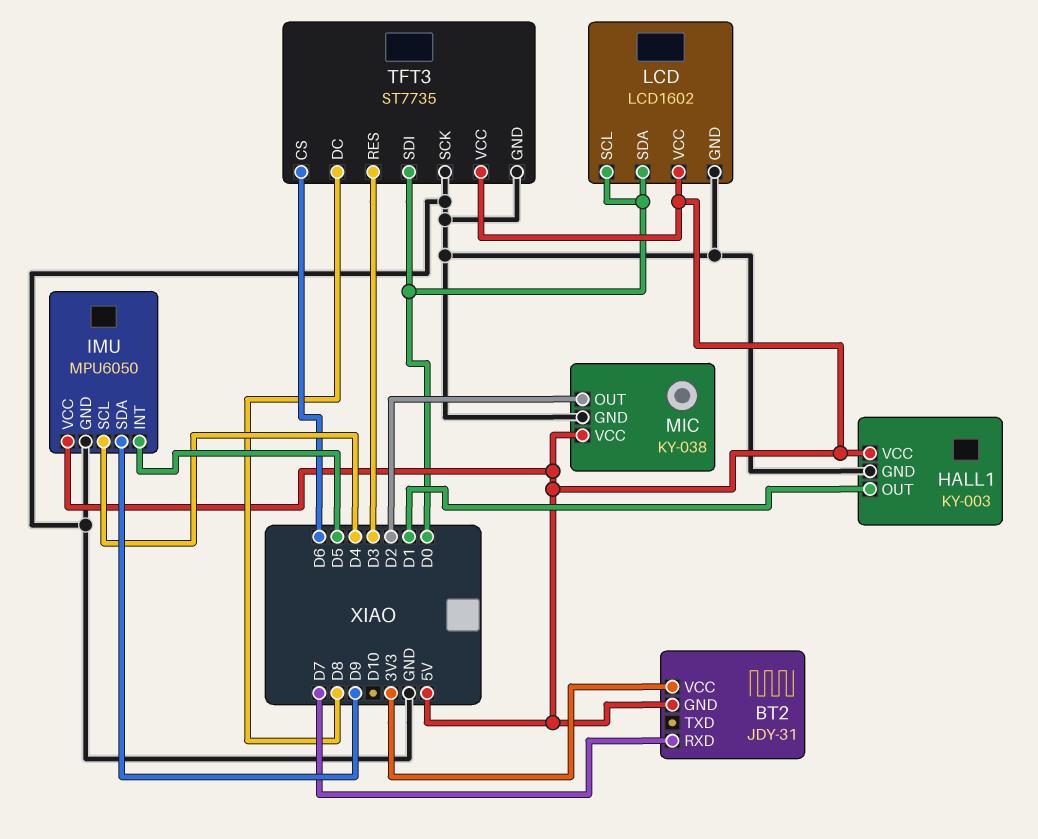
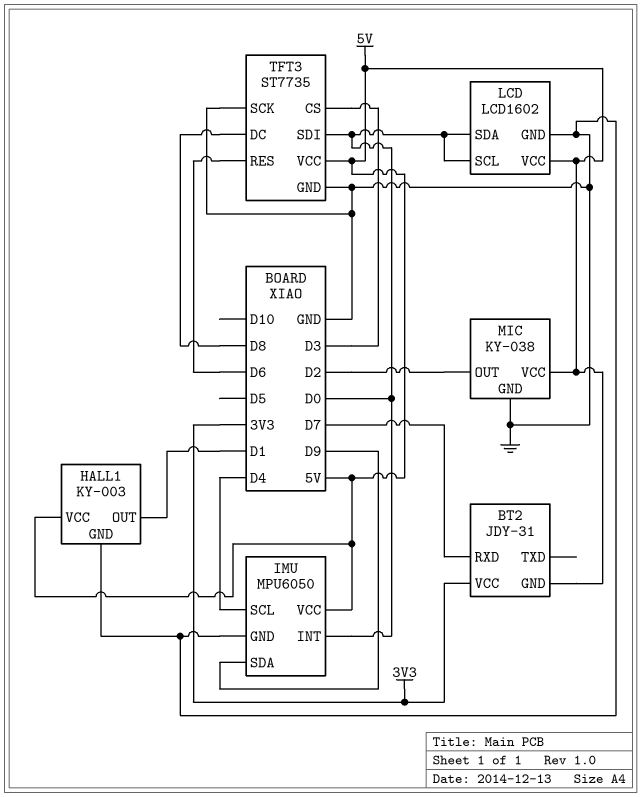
IMU pin INT: D5 -> D0
TFT3 pin CS: D6 -> D3
TFT3 pin RES: D3 -> D6

